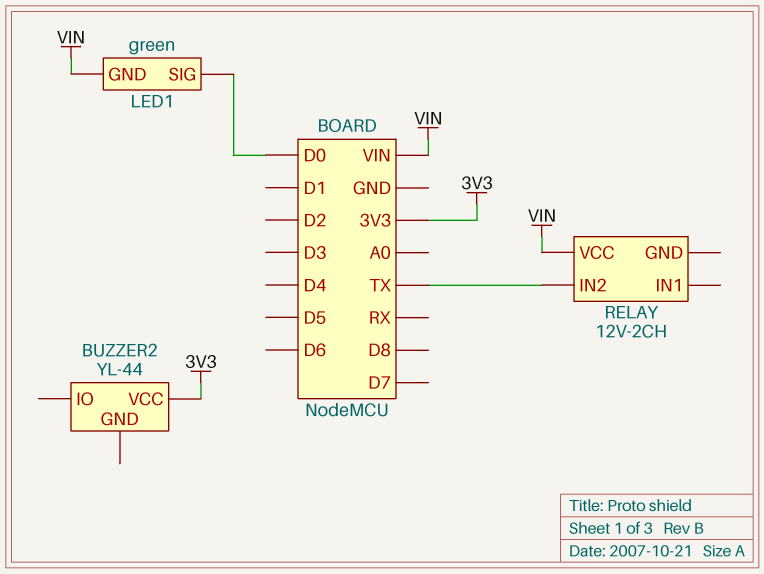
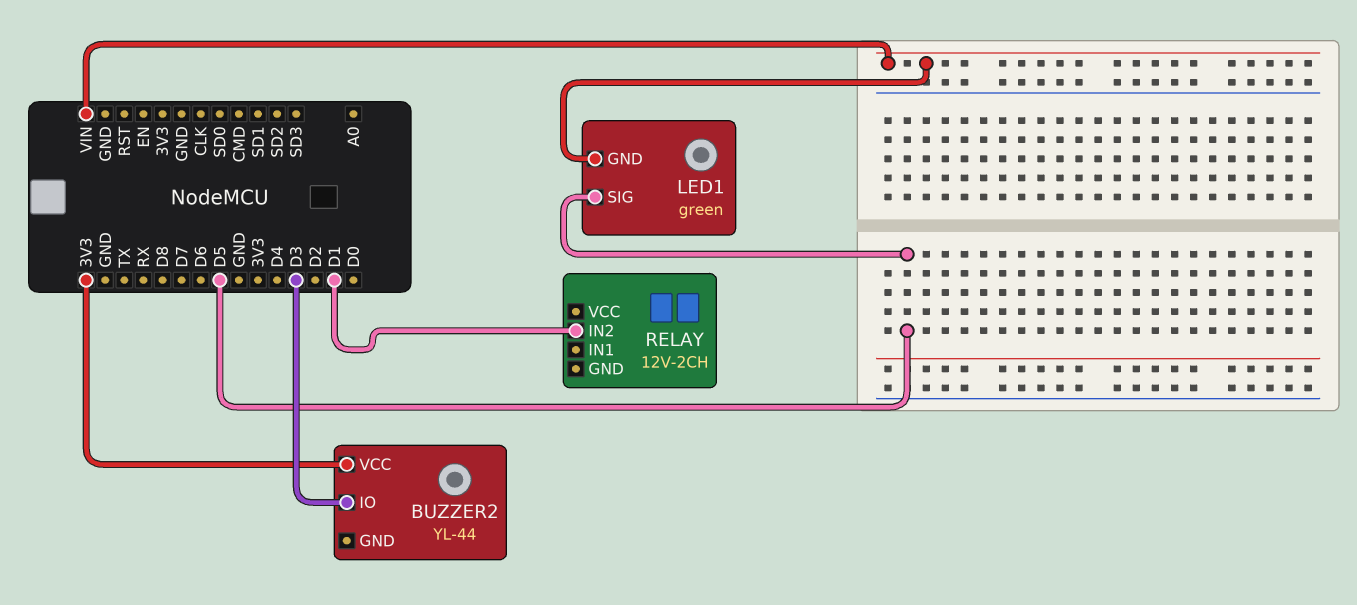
BUZZER2 pin IO: none -> D3
LED1 pin SIG: D0 -> D5
RELAY pin IN2: TX -> D1
RELAY pin VCC: VIN -> none

